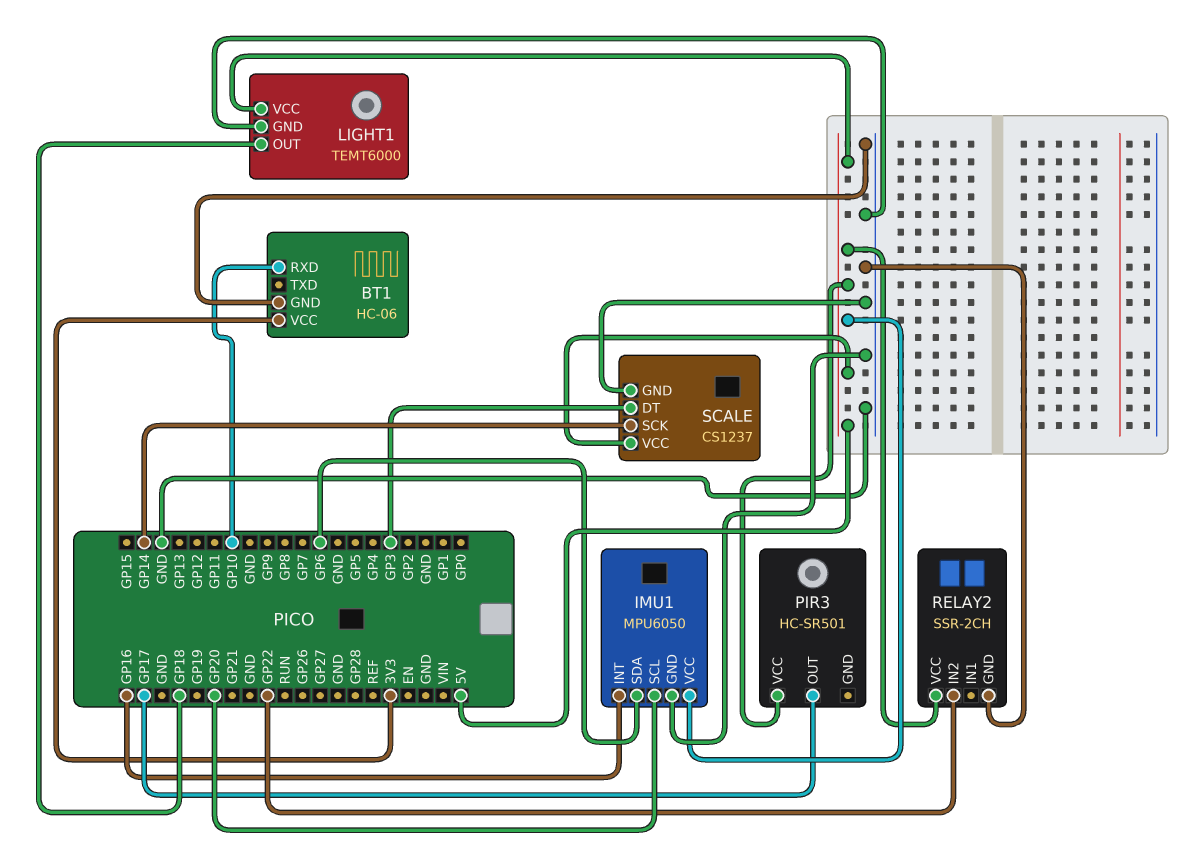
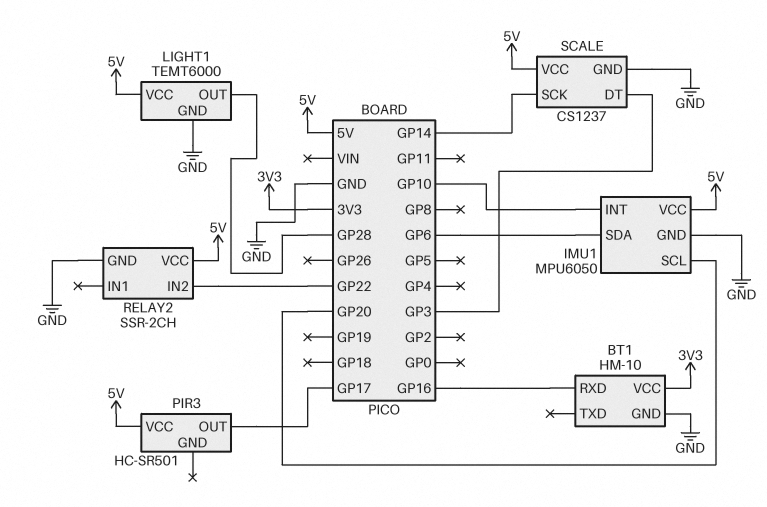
BT1: HC-06 -> HM-10
BT1 pin RXD: GP10 -> GP16
IMU1 pin INT: GP16 -> GP10
LIGHT1 pin OUT: GP18 -> GP28

